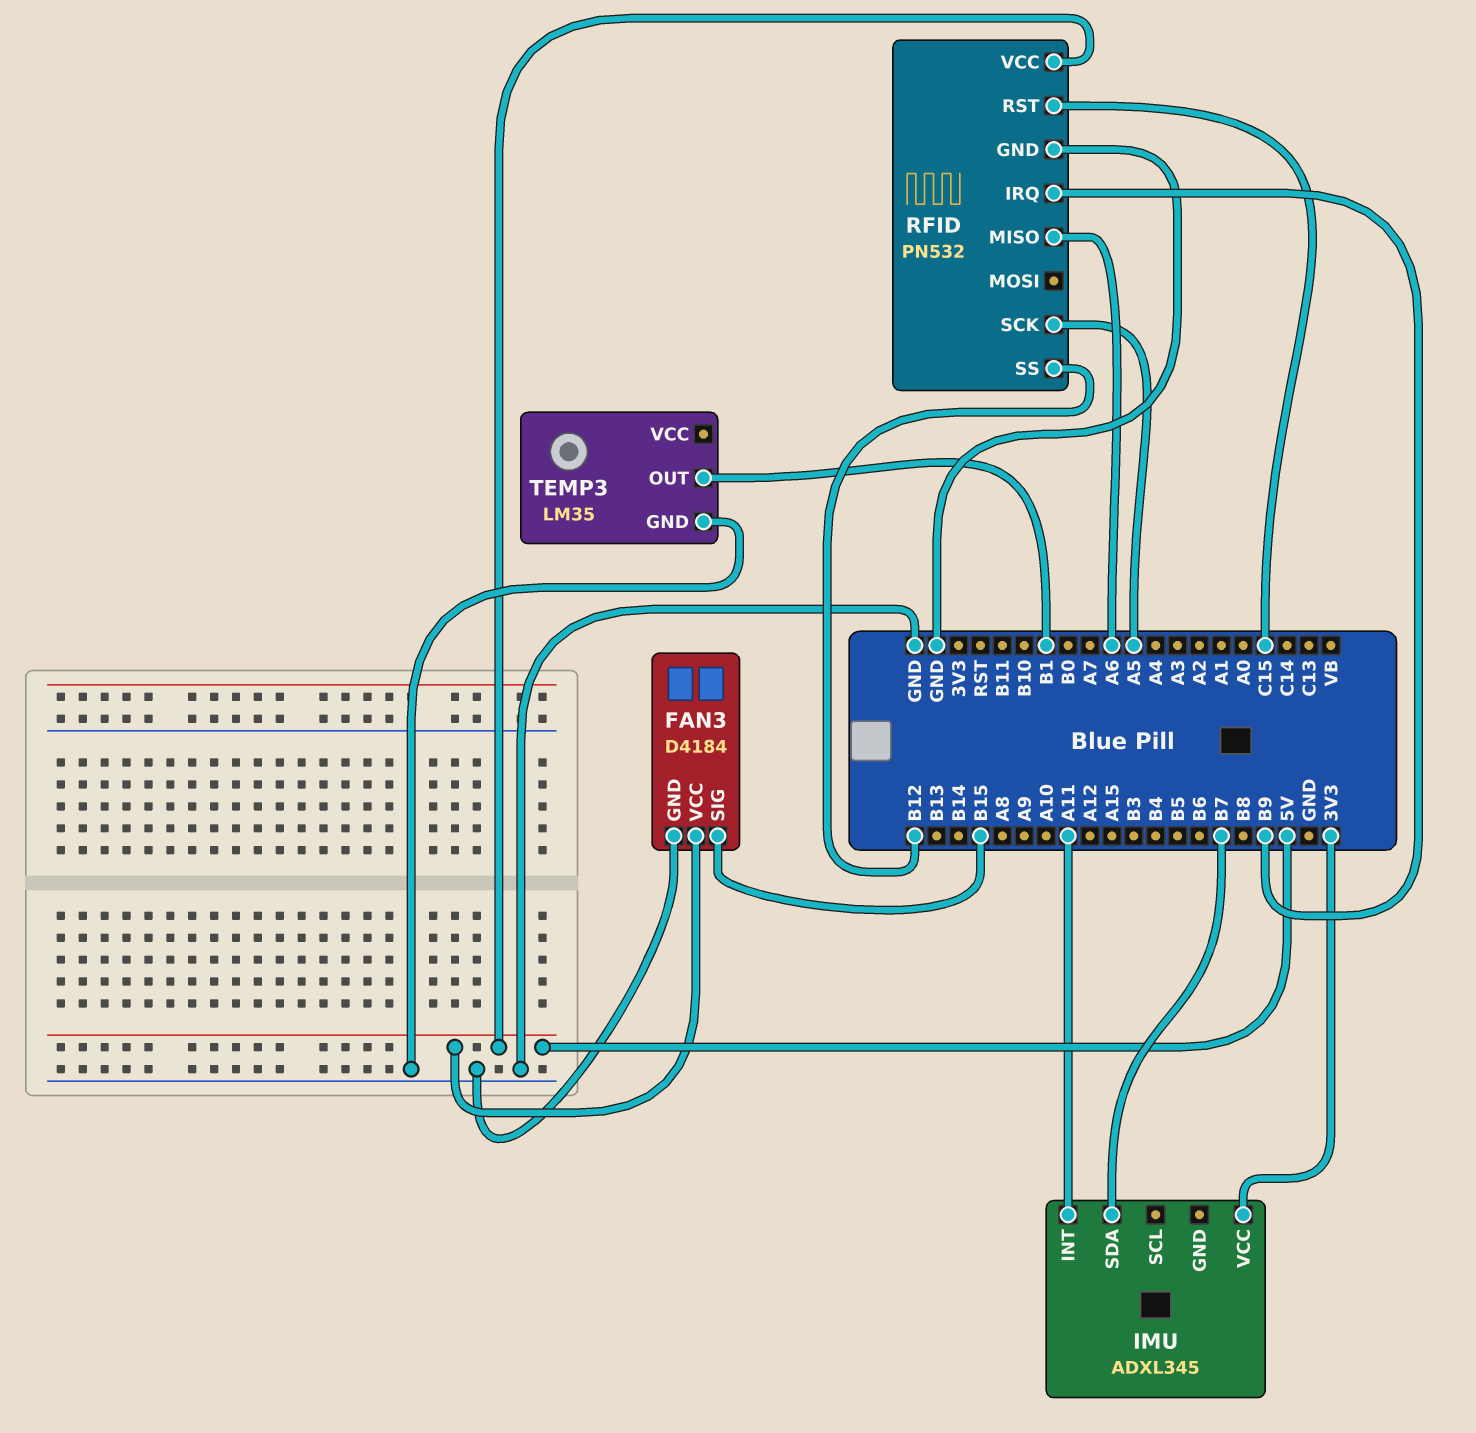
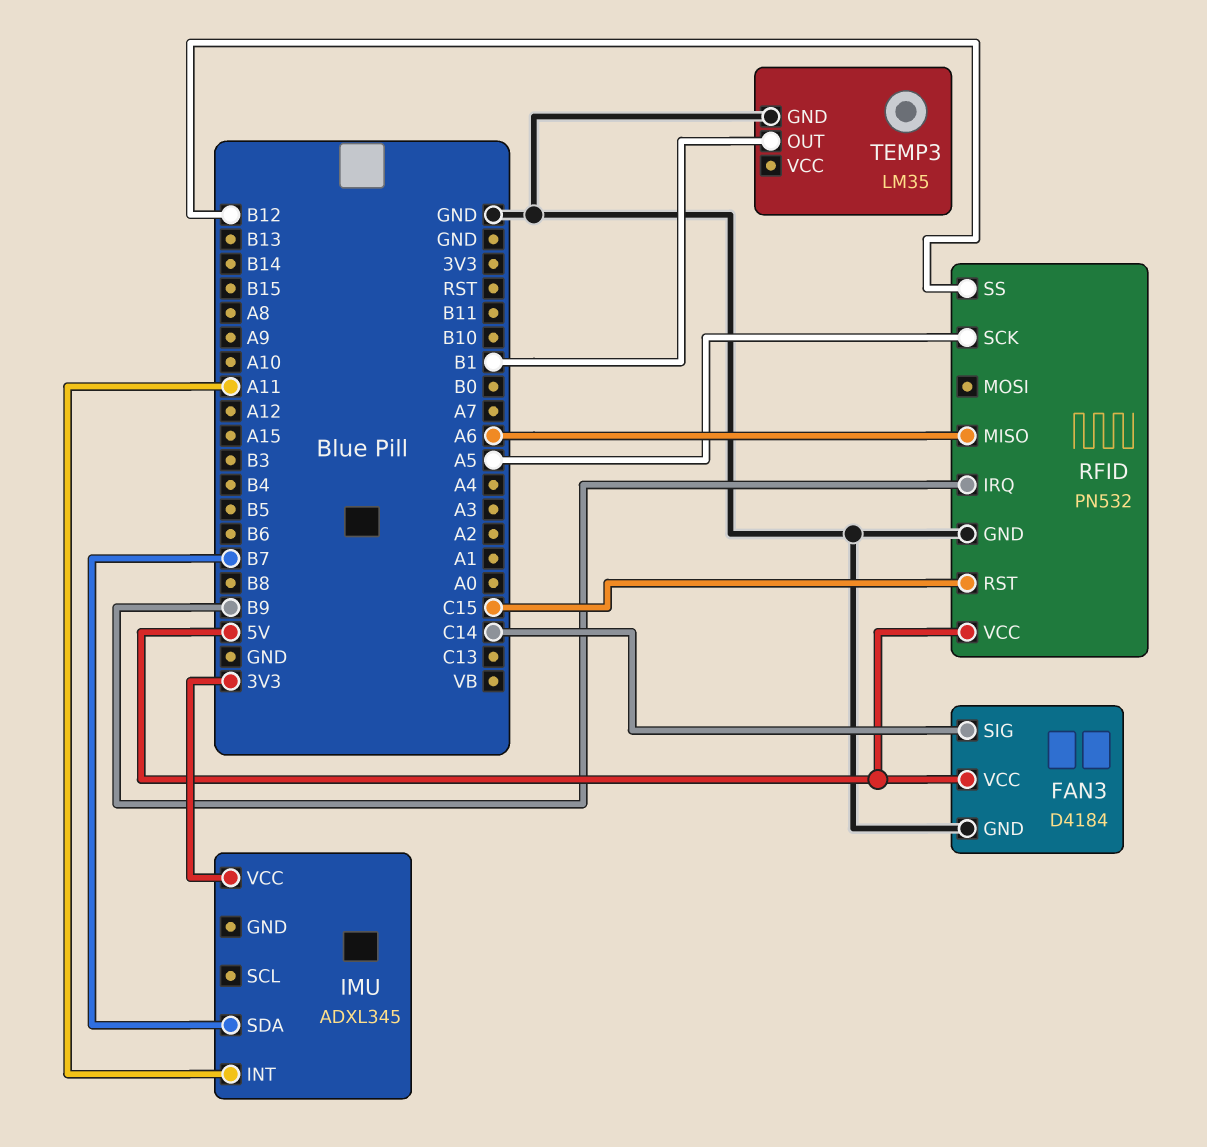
FAN3 pin SIG: B15 -> C14

